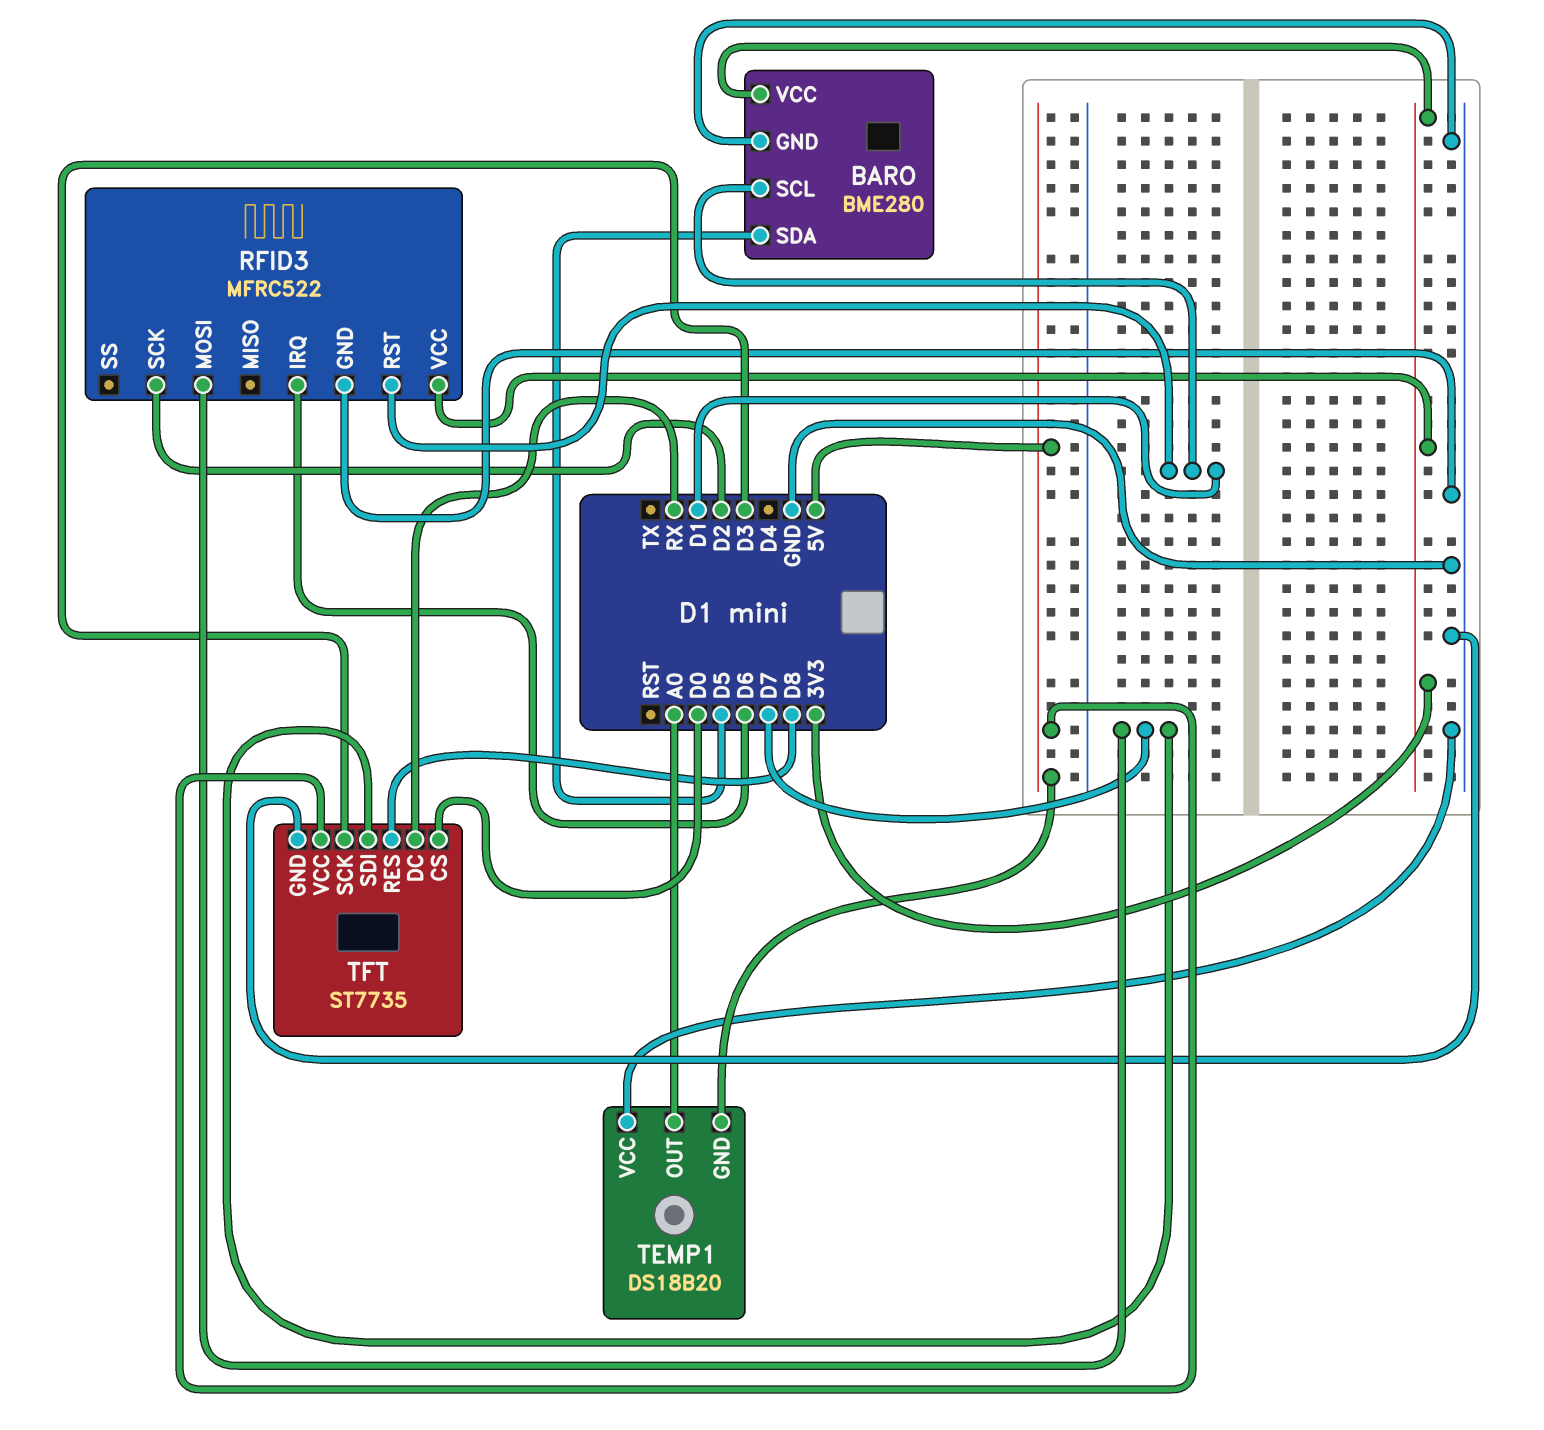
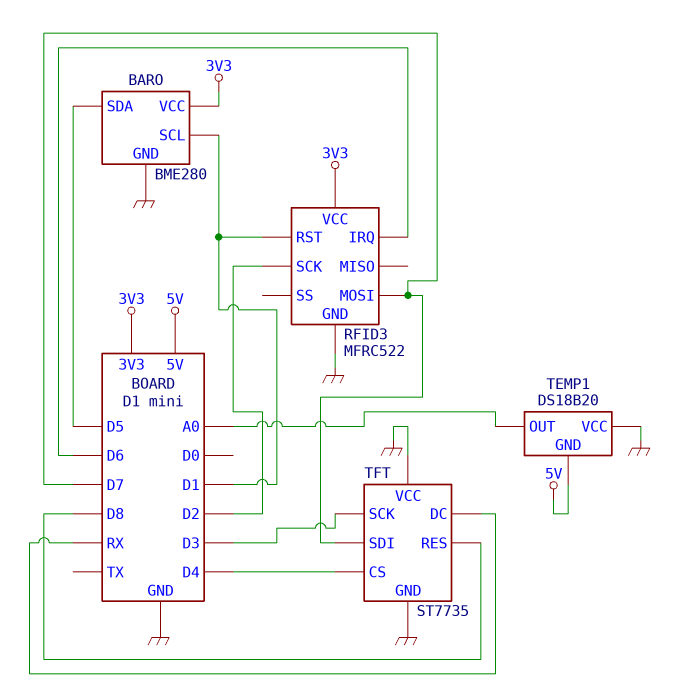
TFT pin CS: D0 -> D4
TFT pin VCC: 5V -> GND

